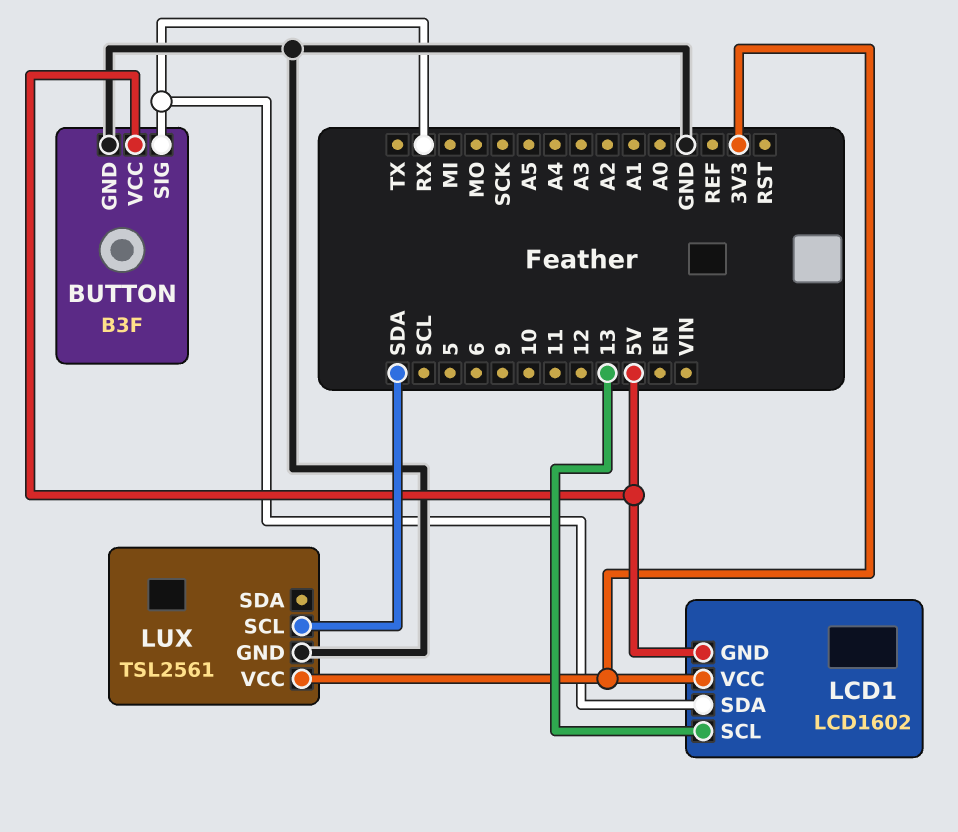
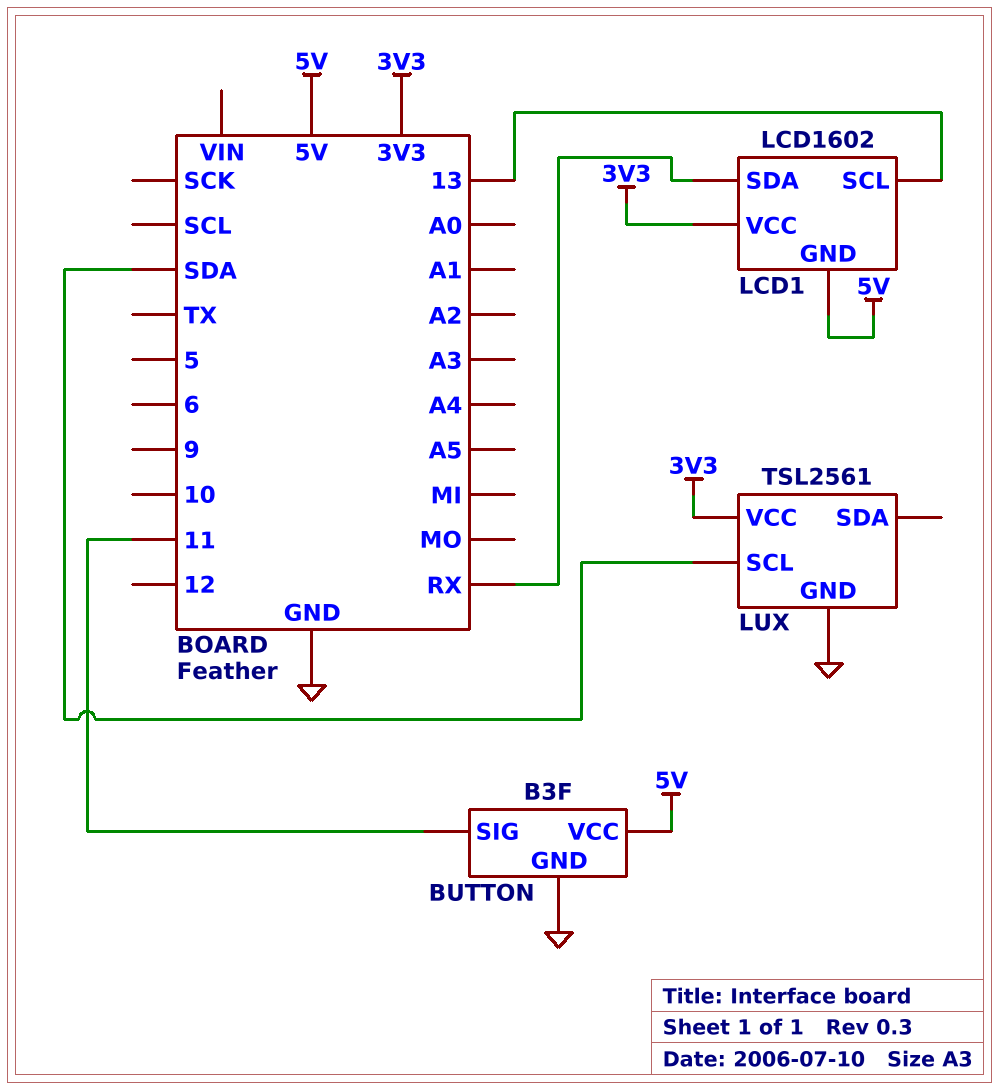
BUTTON pin SIG: RX -> 11

